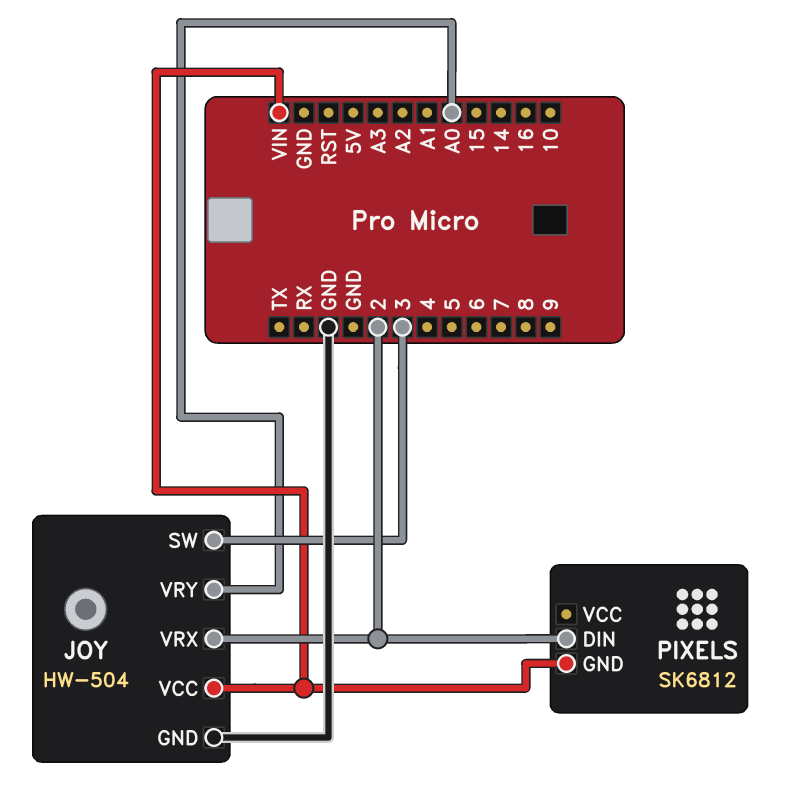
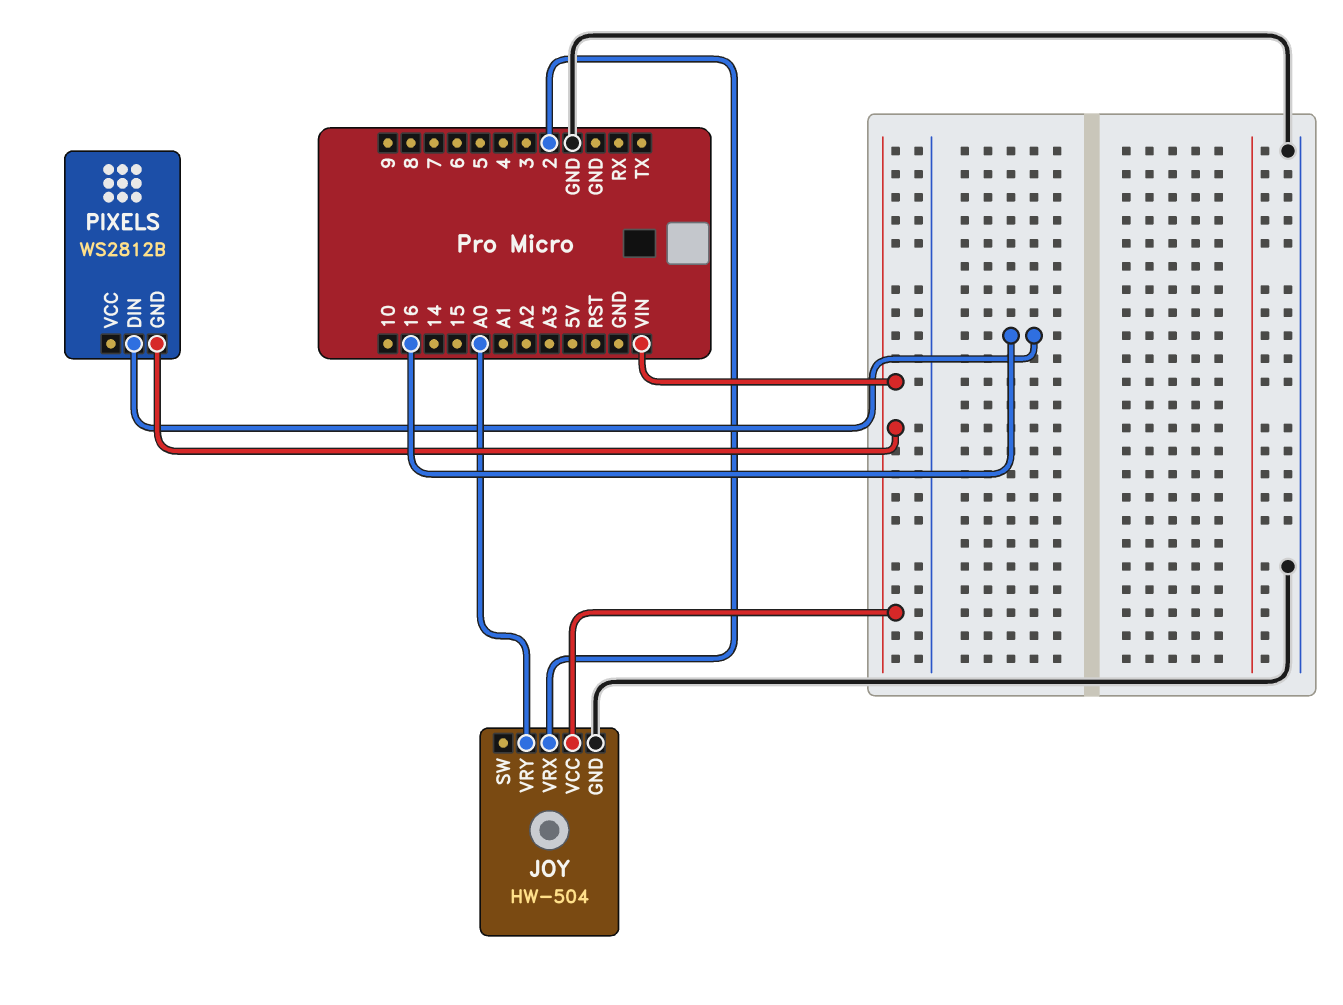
JOY pin SW: 3 -> none
PIXELS: SK6812 -> WS2812B
PIXELS pin DIN: 2 -> 16

